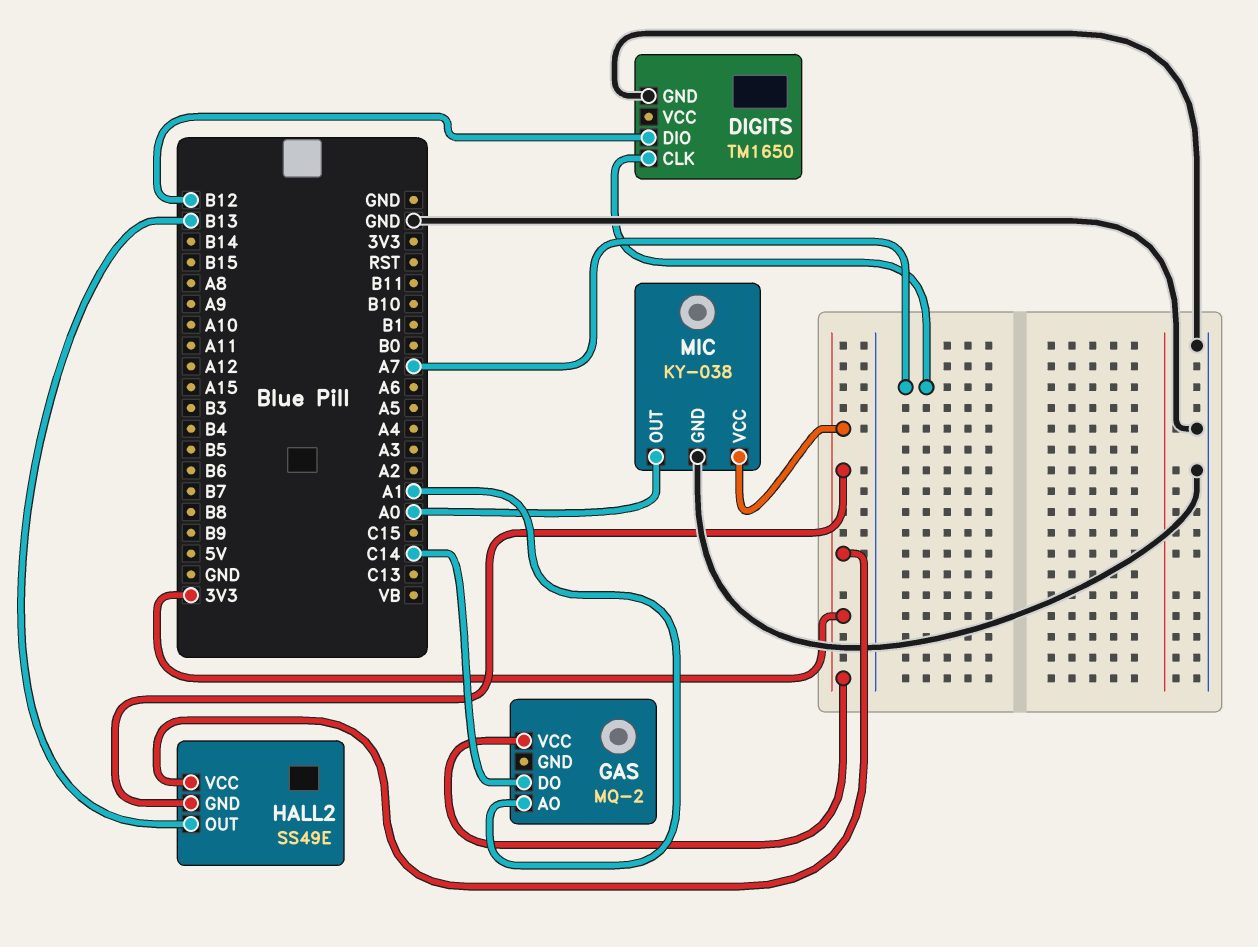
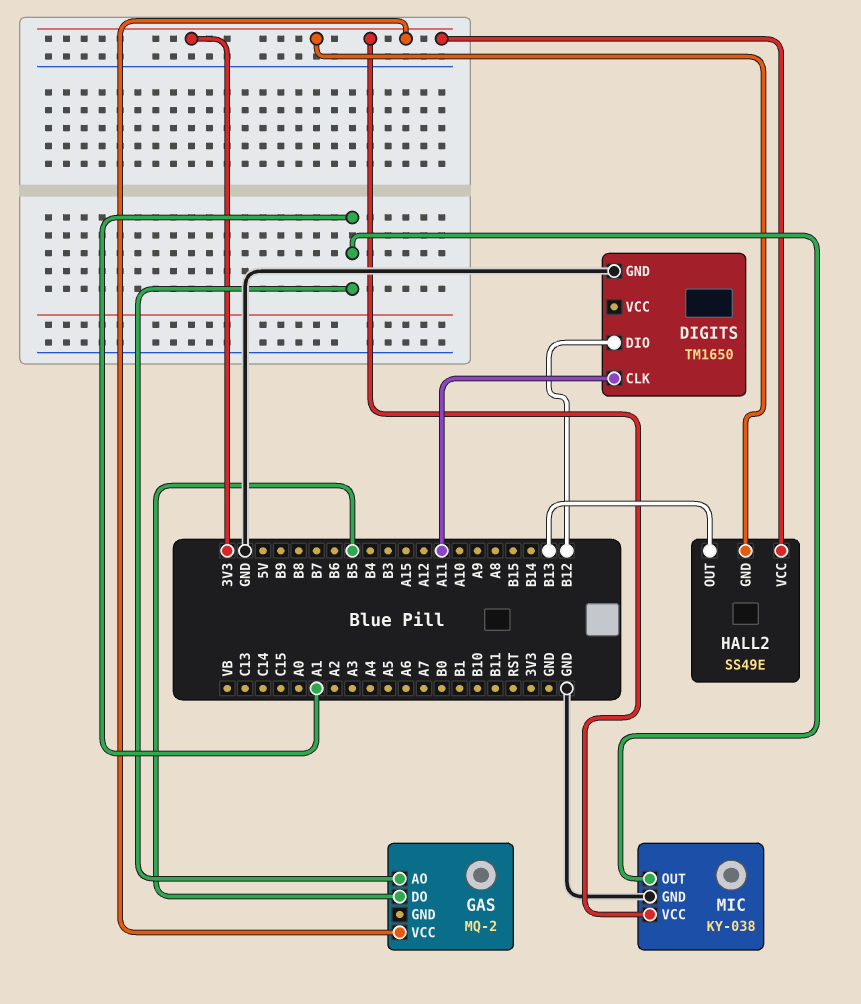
DIGITS pin CLK: A7 -> A11
GAS pin DO: C14 -> B5
MIC pin OUT: A0 -> A1

